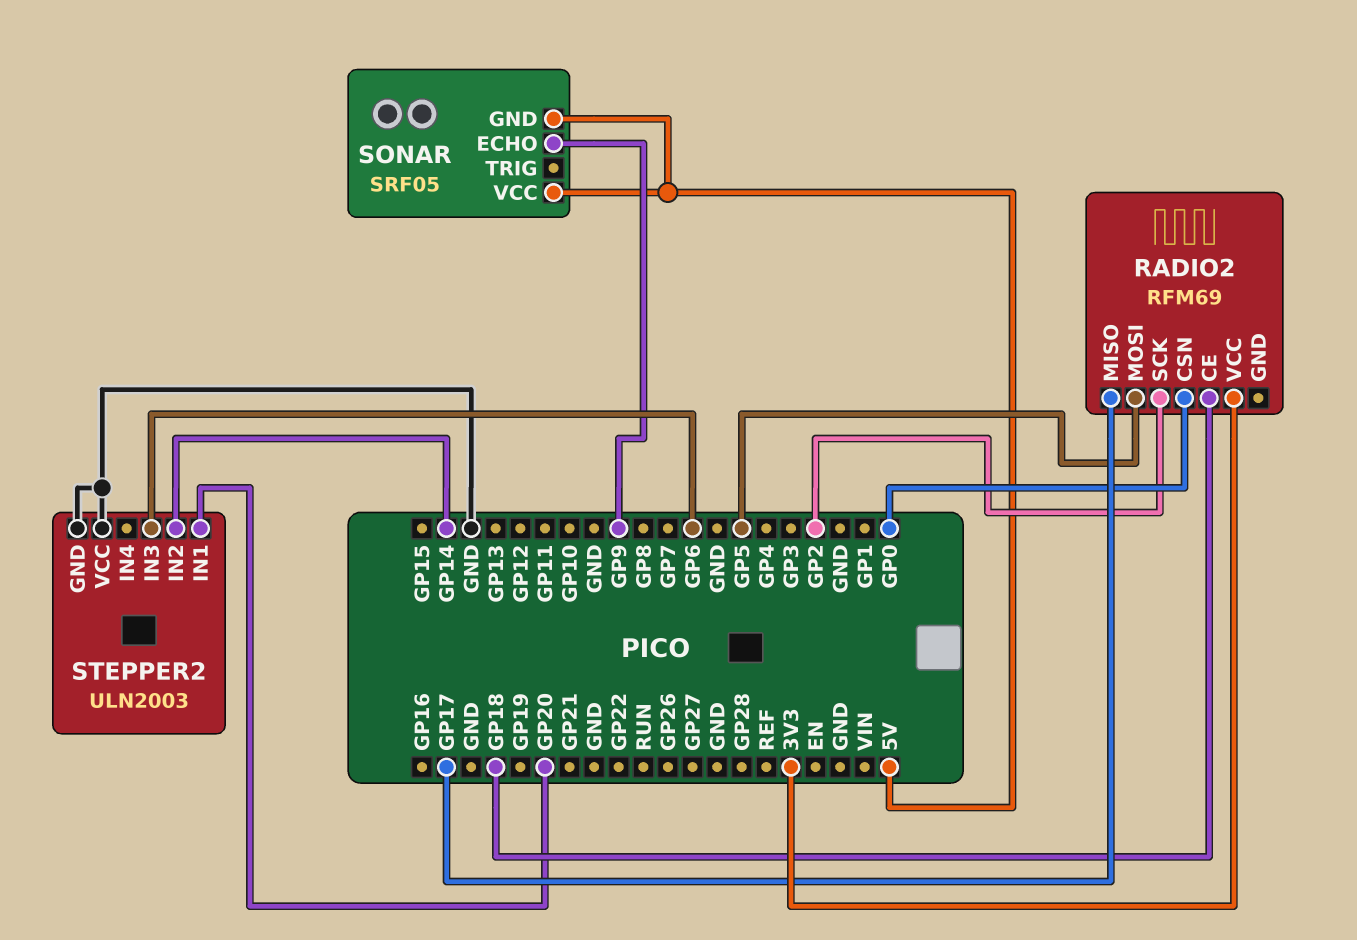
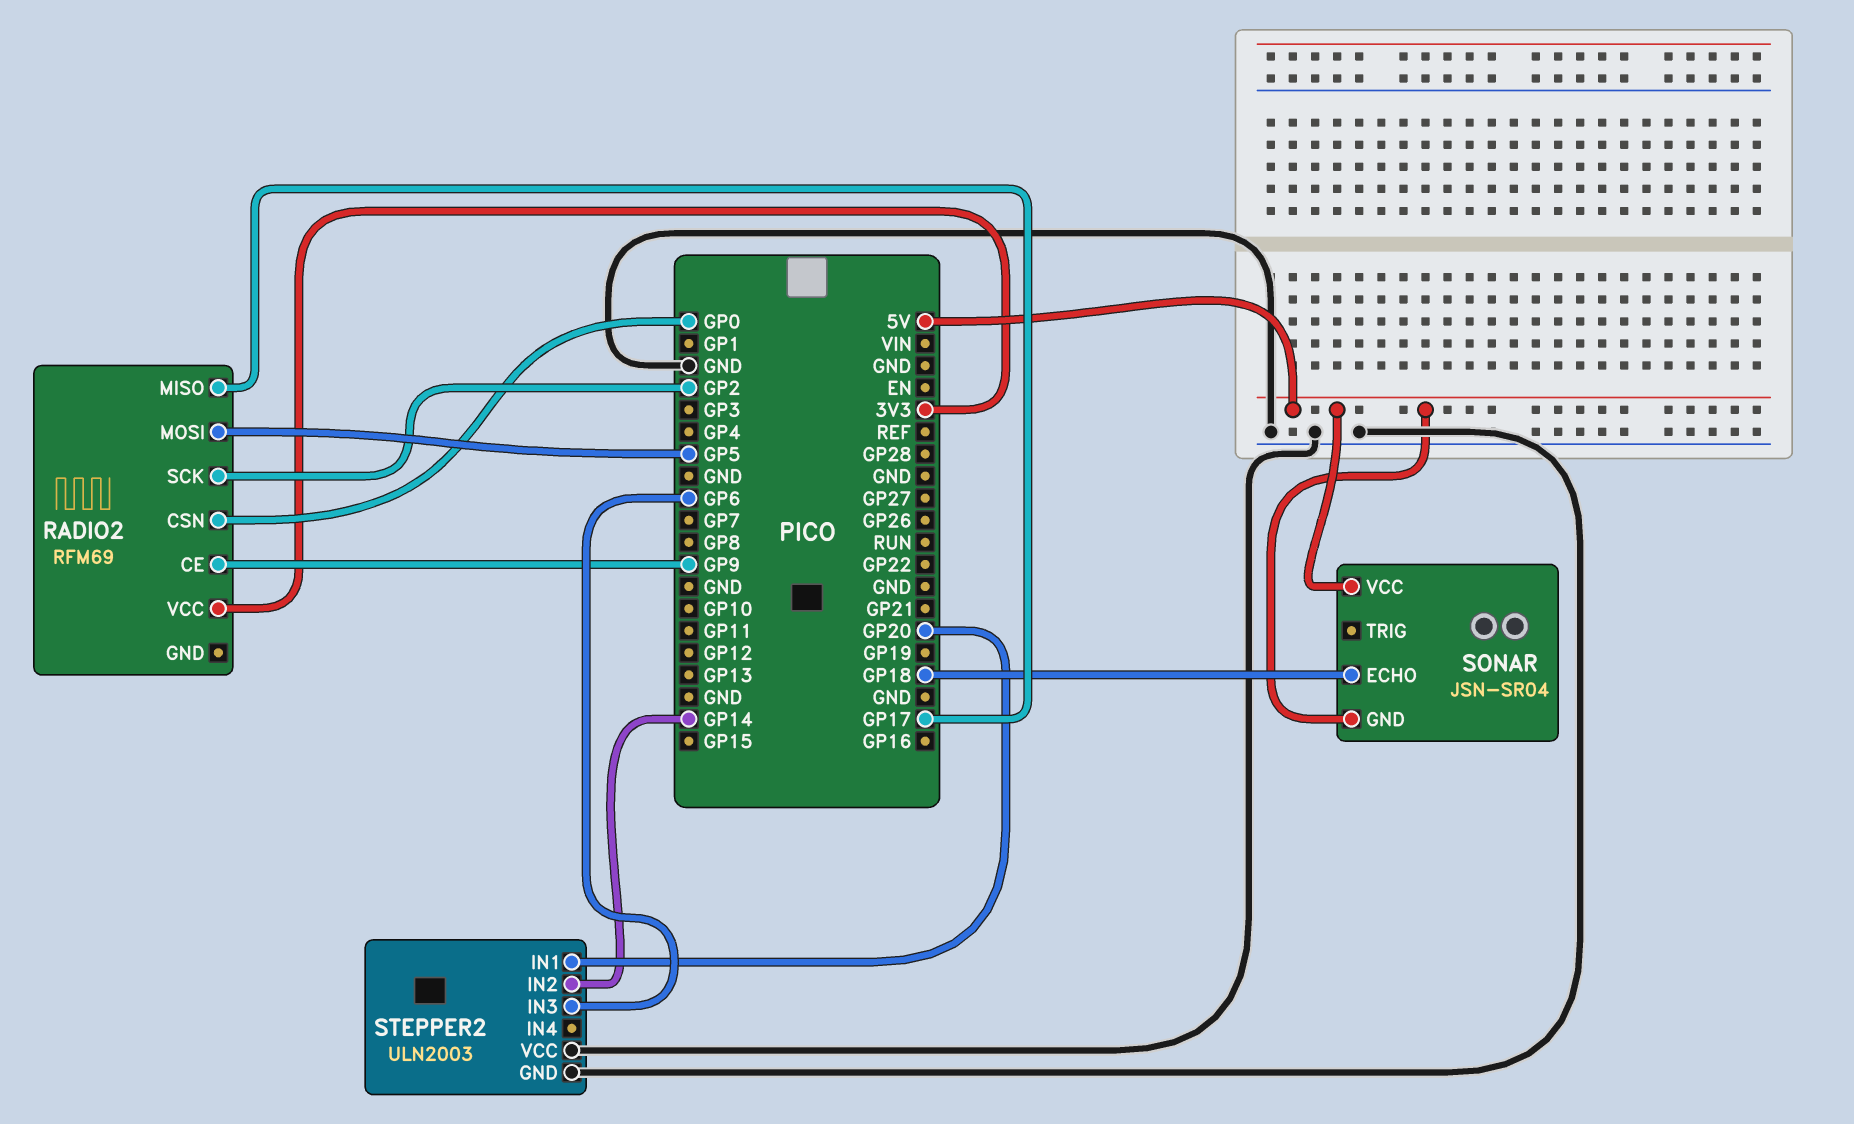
RADIO2 pin CE: GP18 -> GP9
SONAR: SRF05 -> JSN-SR04
SONAR pin ECHO: GP9 -> GP18

